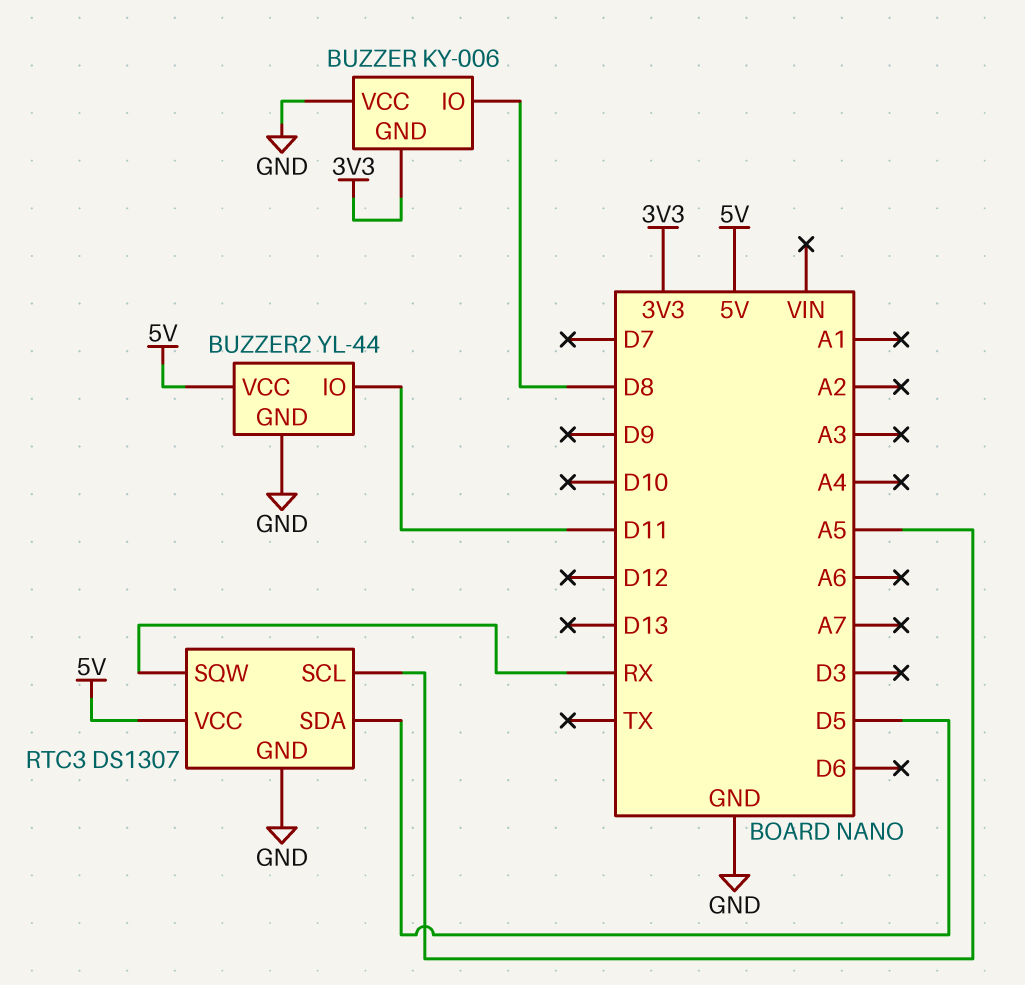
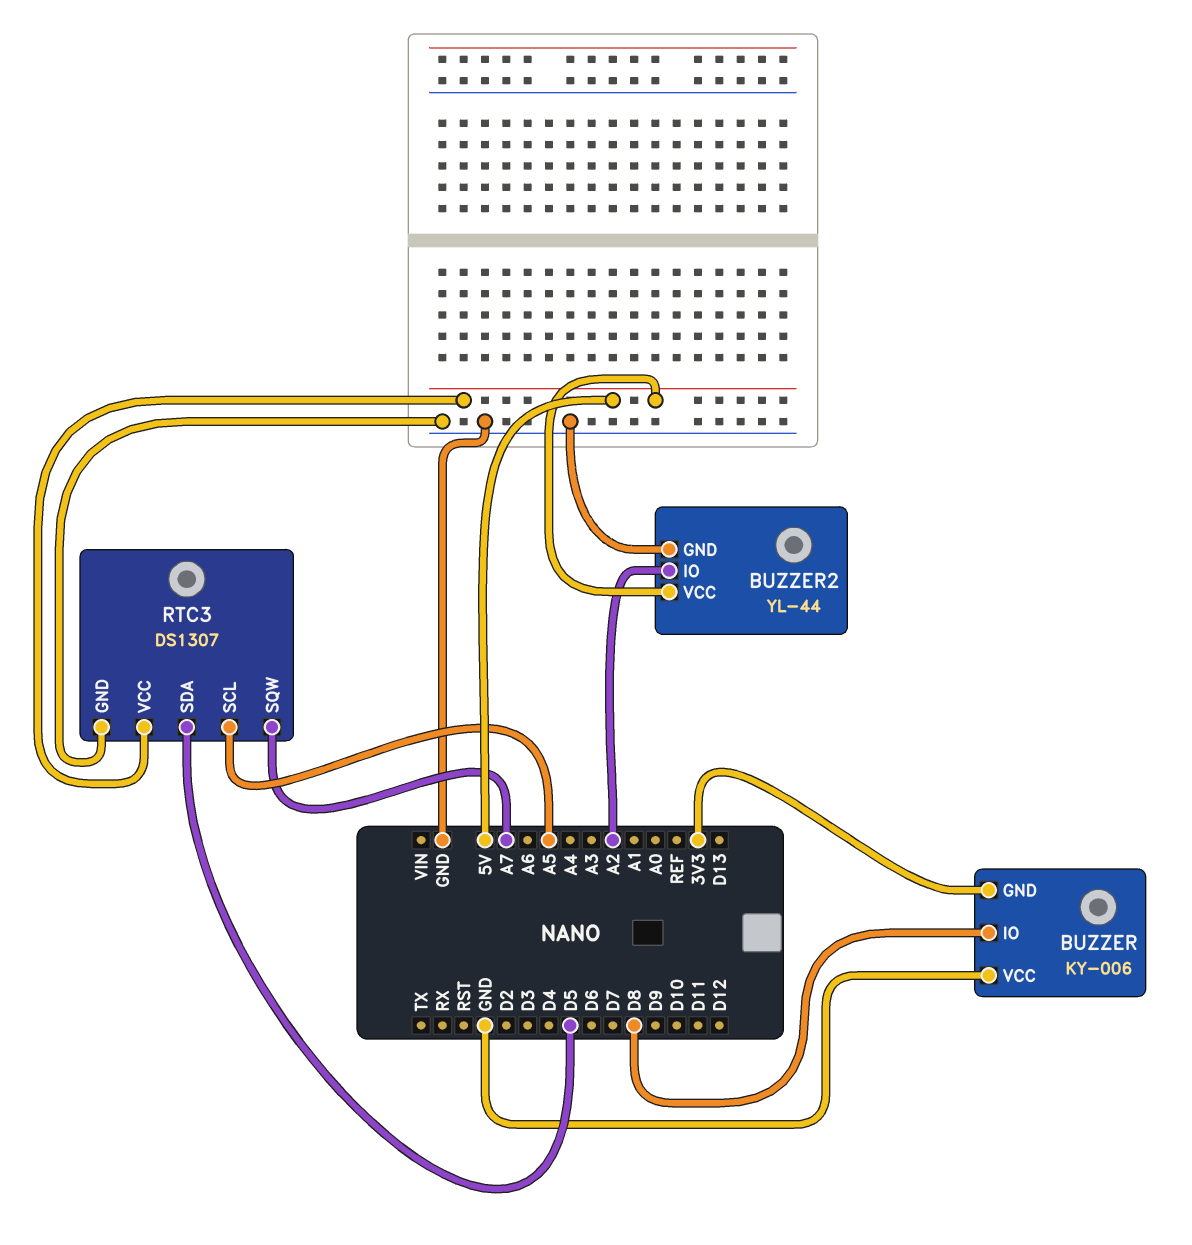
BUZZER2 pin IO: D11 -> A2
RTC3 pin SQW: RX -> A7

